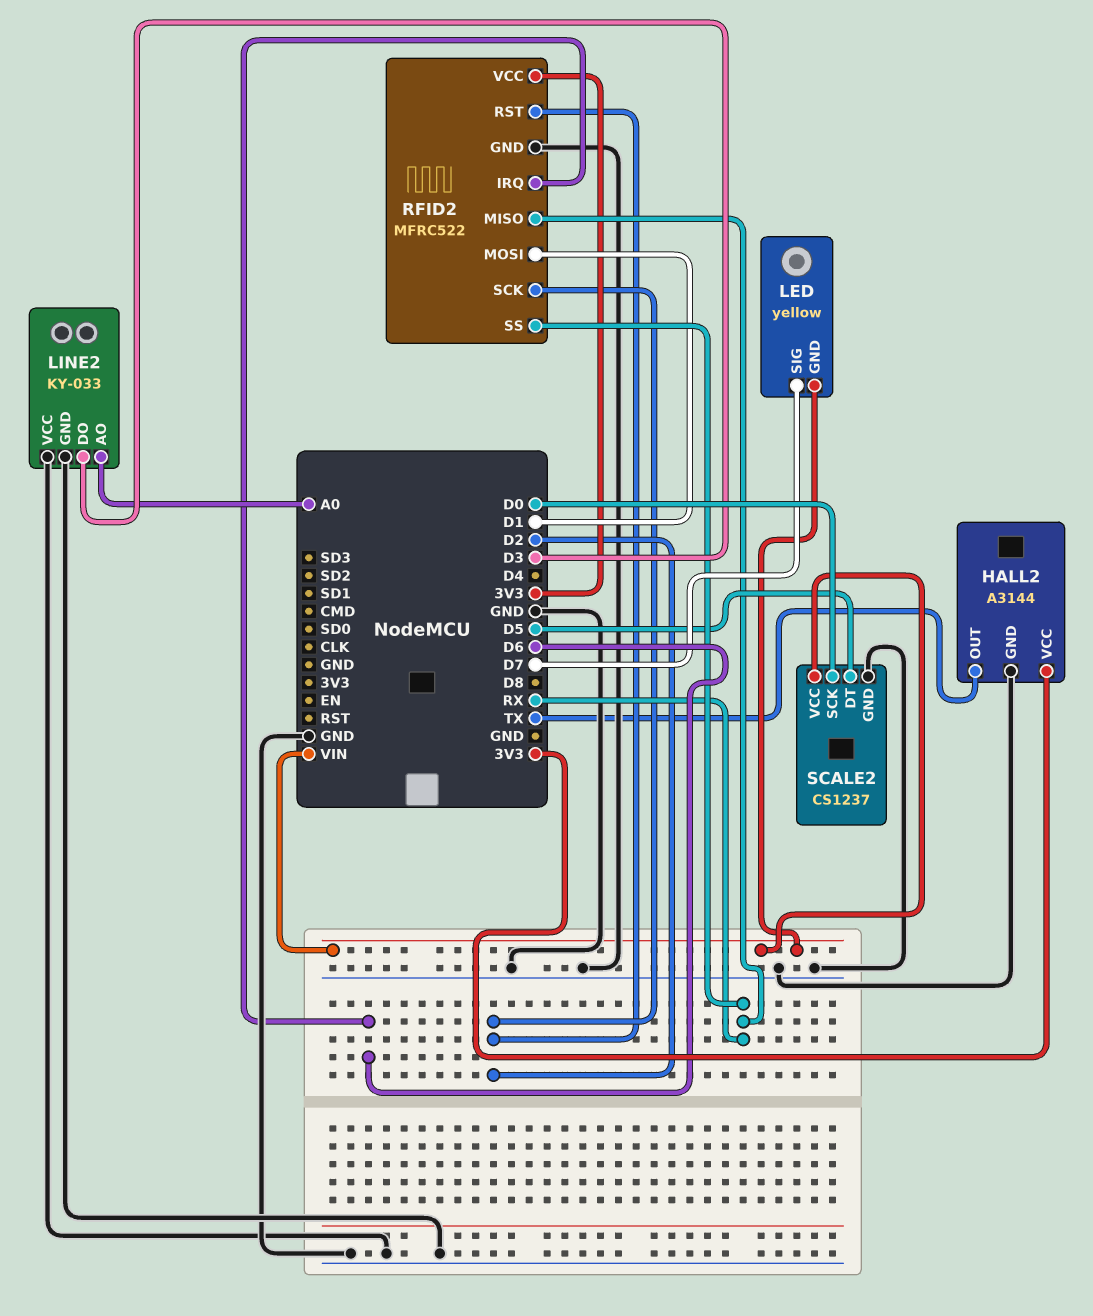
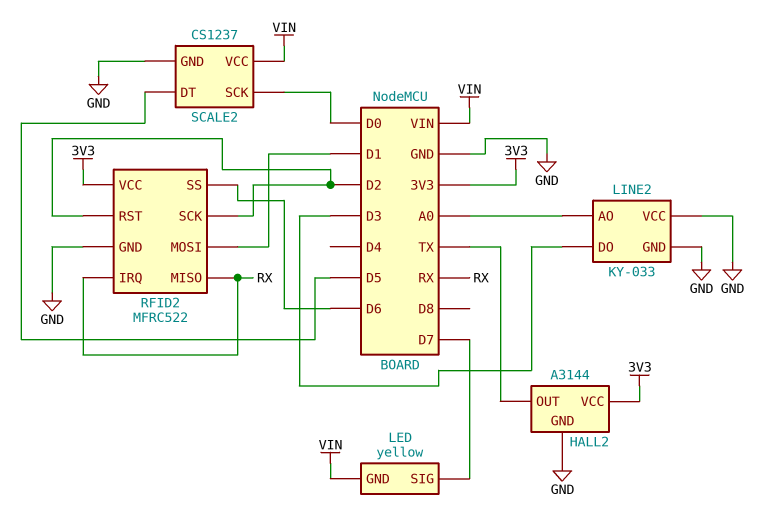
RFID2 pin IRQ: D6 -> RX
RFID2 pin SS: RX -> D6

